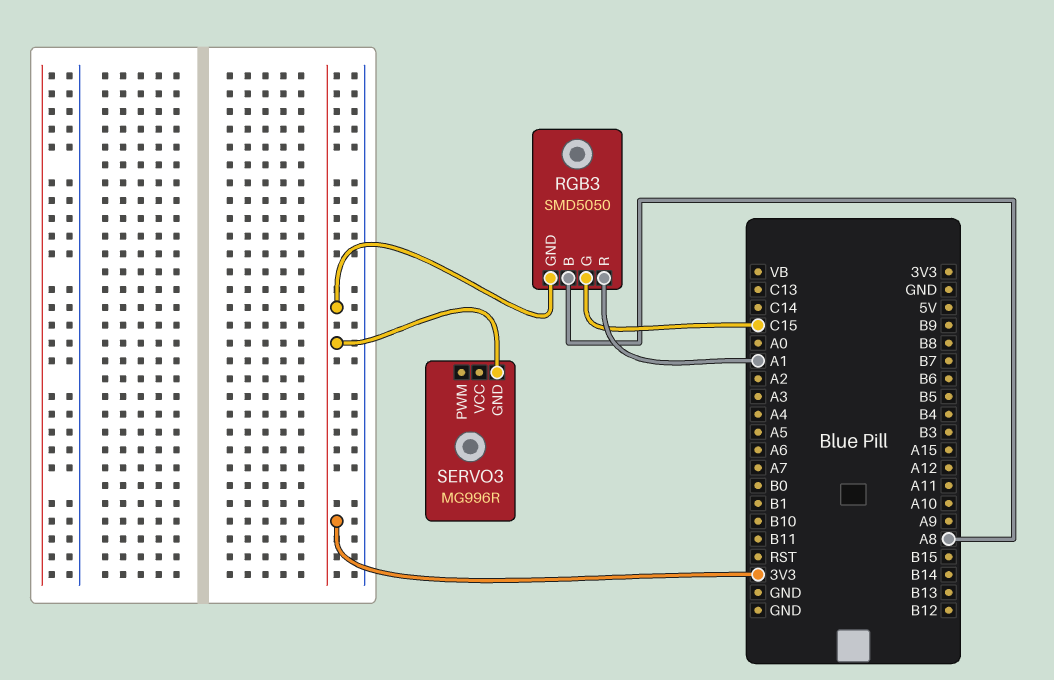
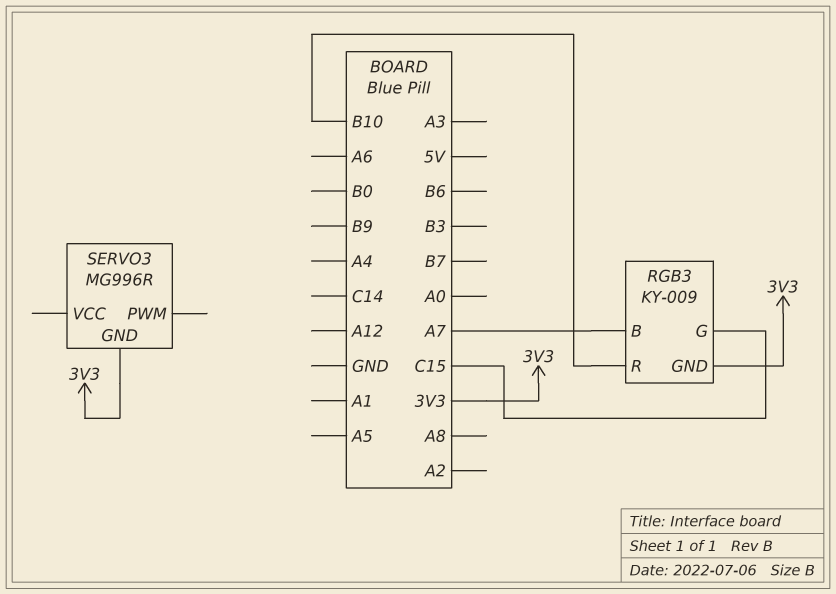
RGB3: SMD5050 -> KY-009
RGB3 pin B: A8 -> A7
RGB3 pin R: A1 -> B10

